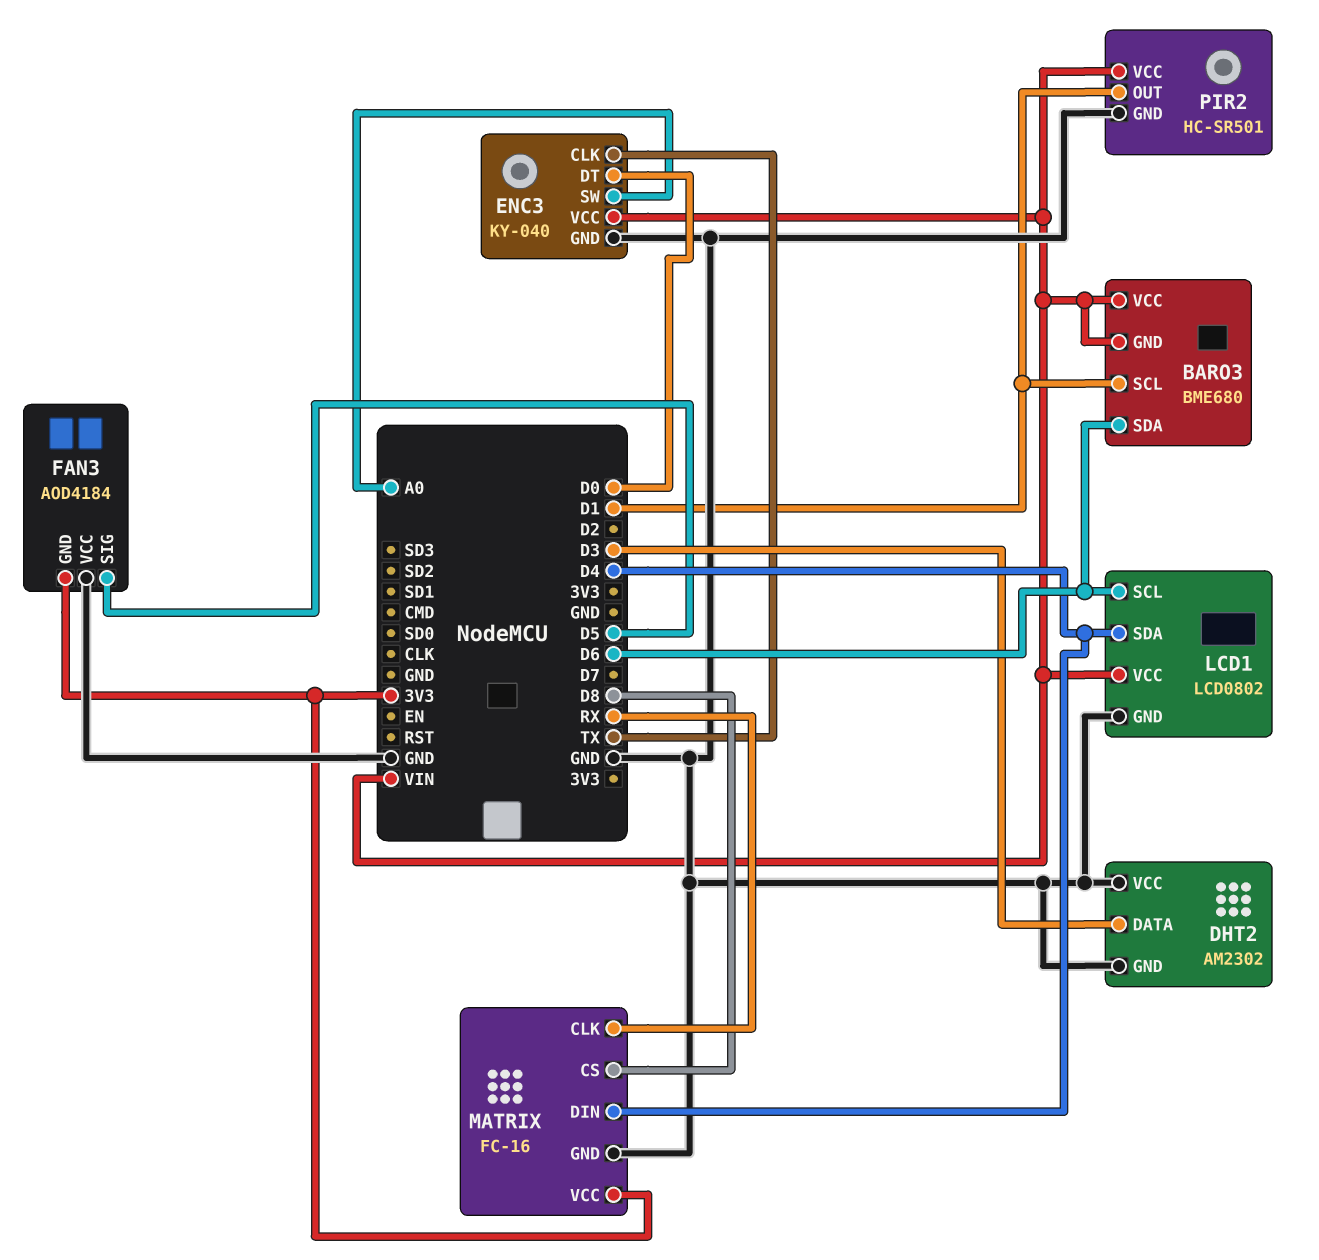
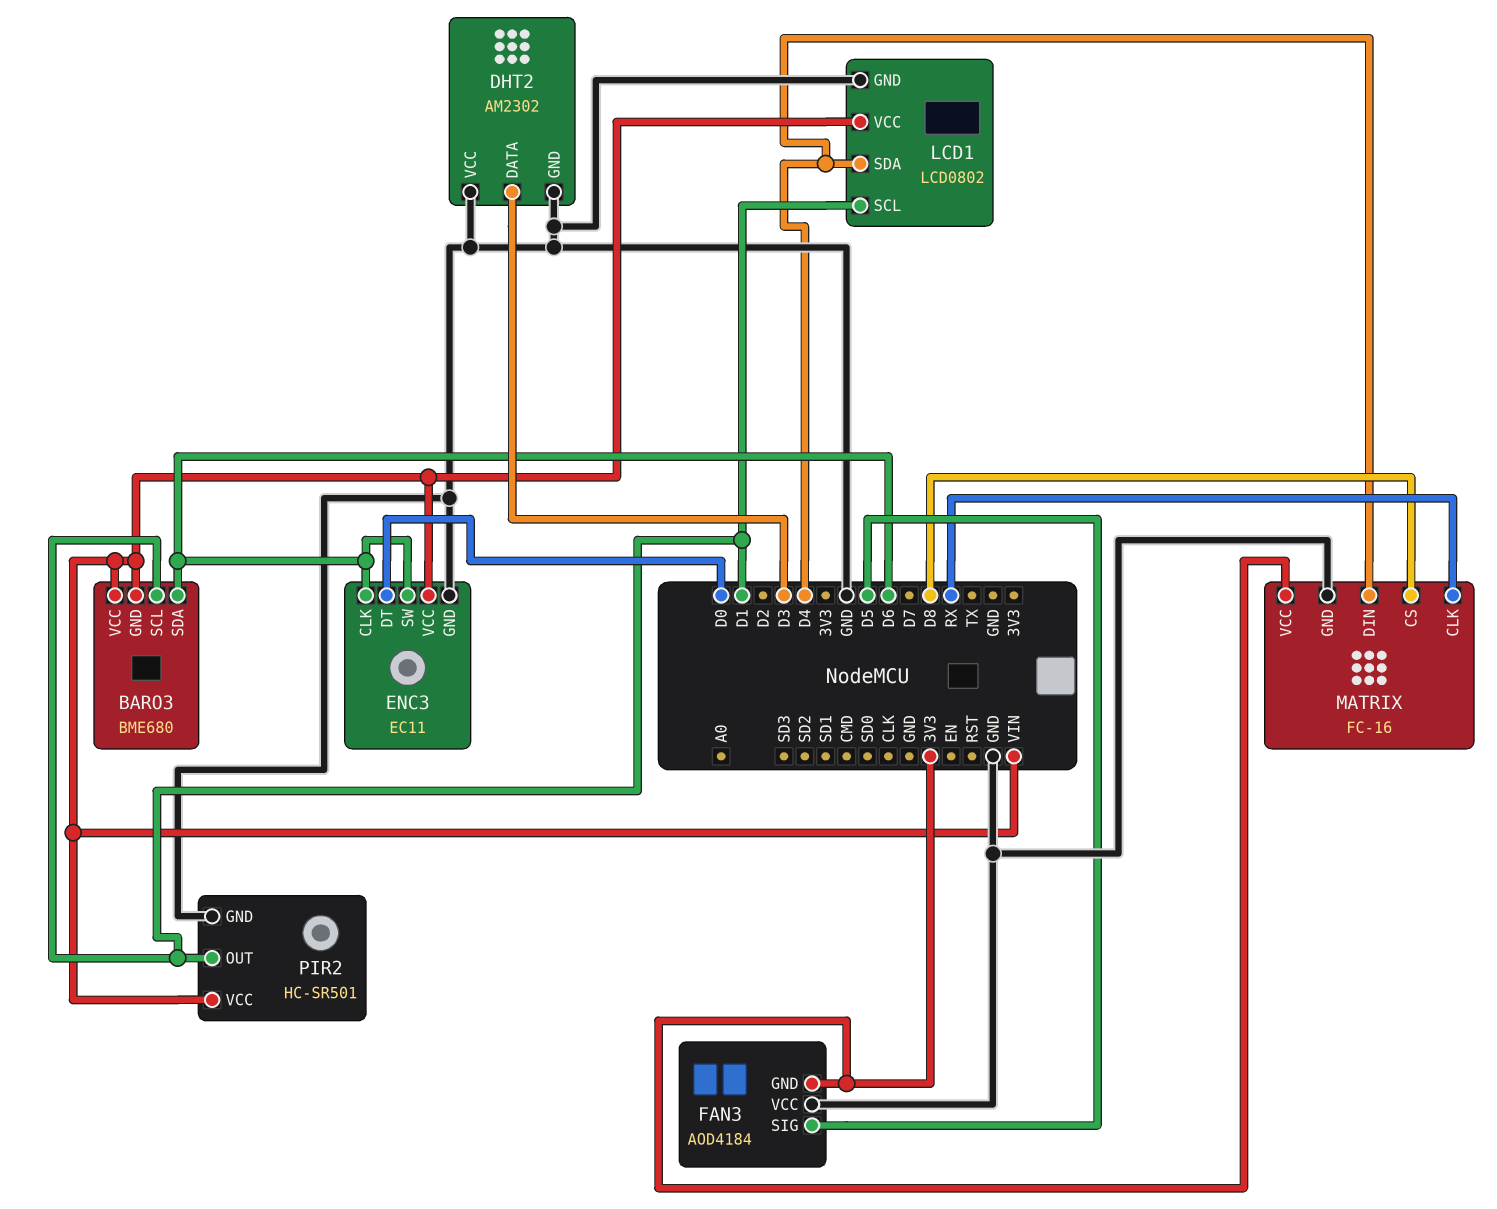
ENC3: KY-040 -> EC11
ENC3 pin CLK: TX -> D6
ENC3 pin SW: A0 -> D6
LCD1 pin SCL: D6 -> D1

